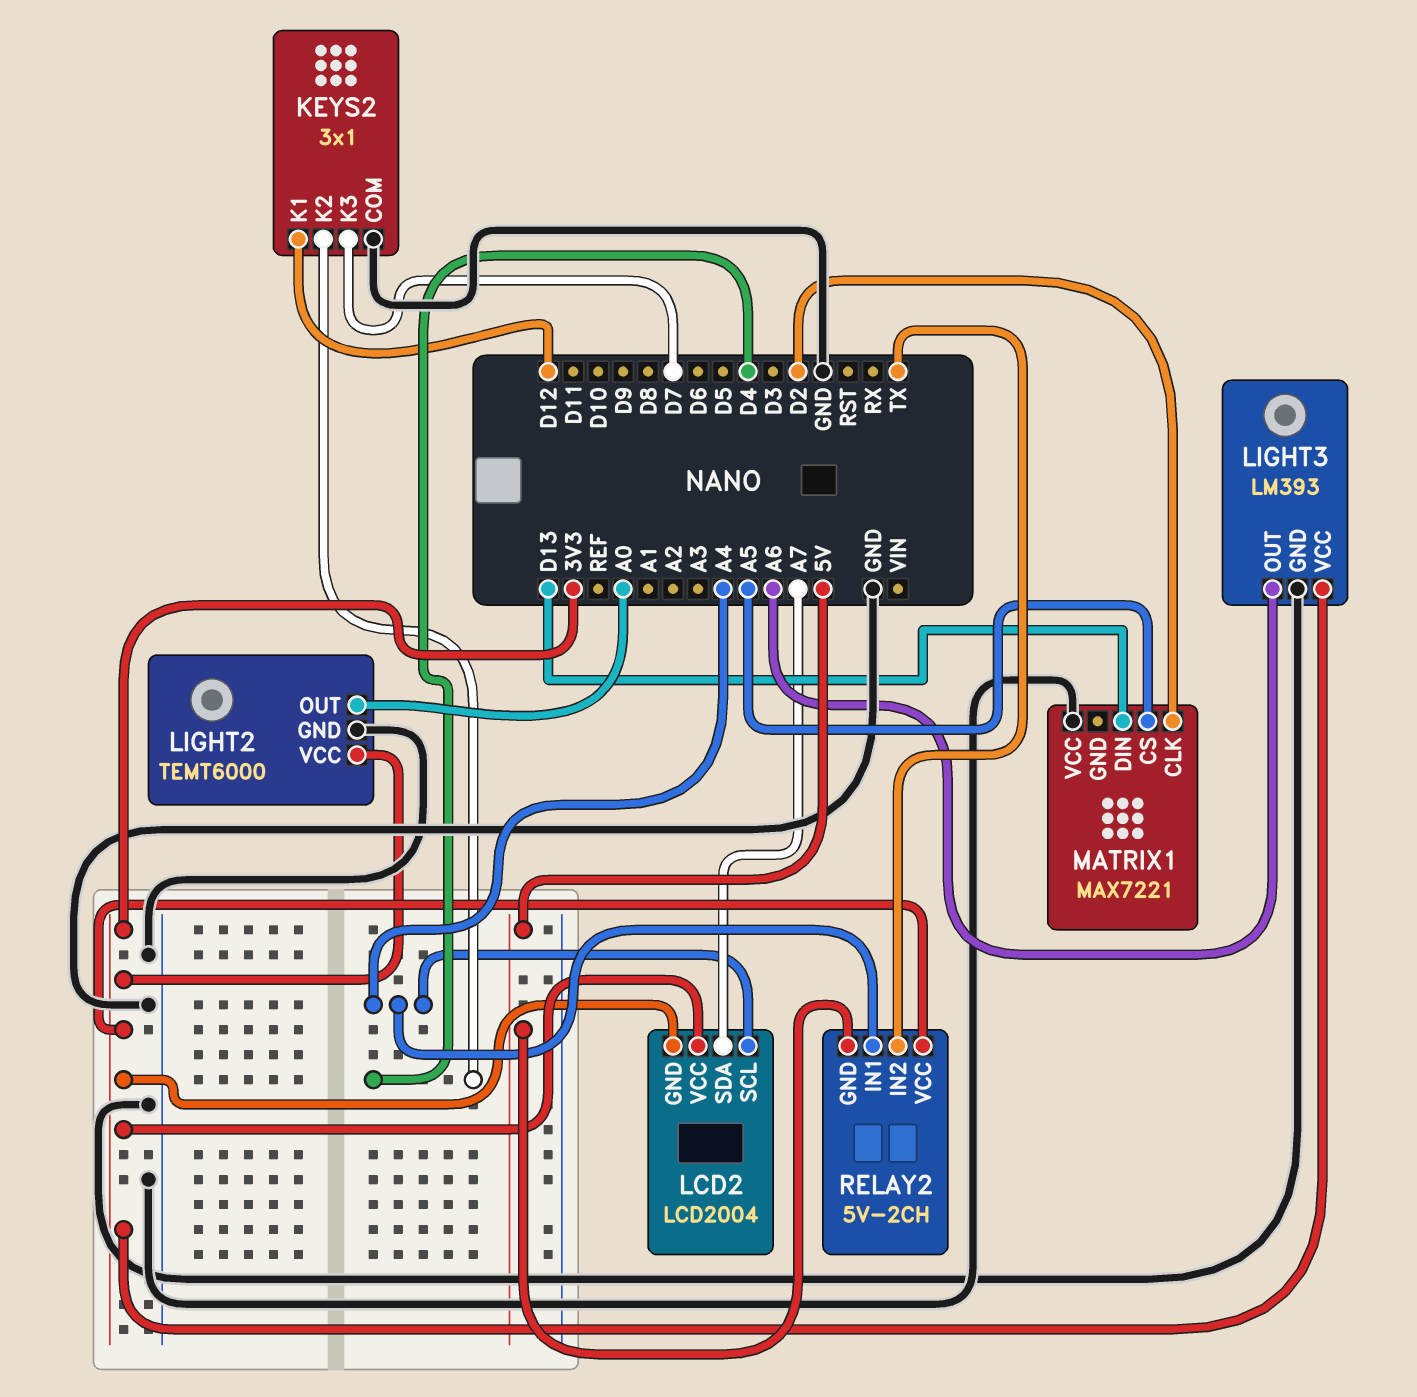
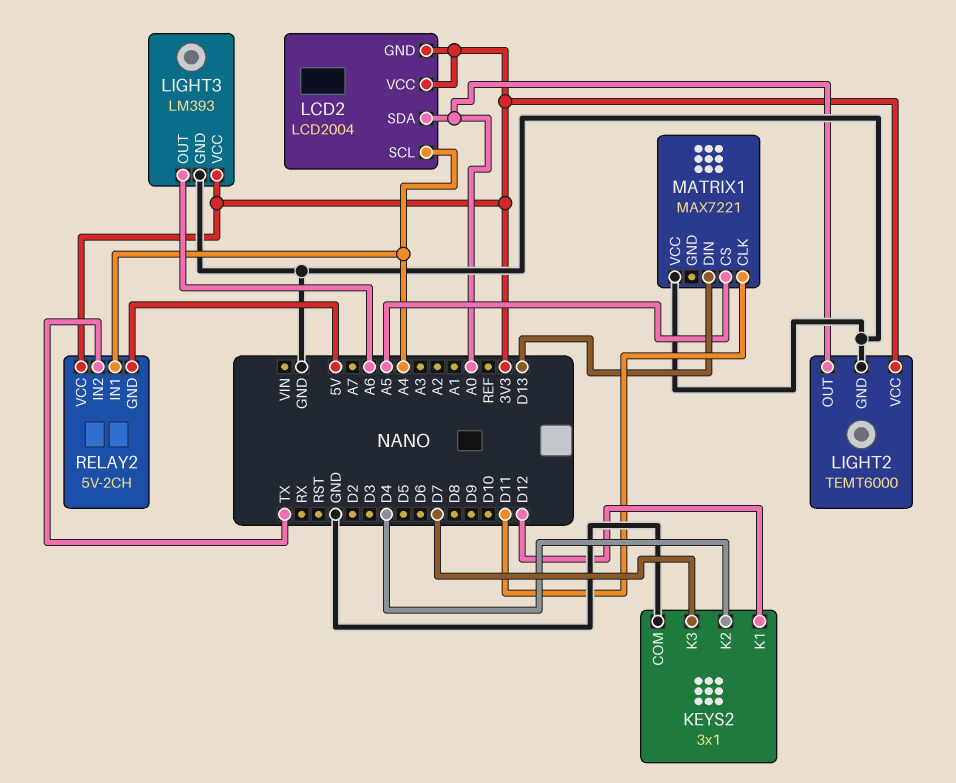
LCD2 pin SDA: A7 -> A0
MATRIX1 pin CLK: D2 -> D11

